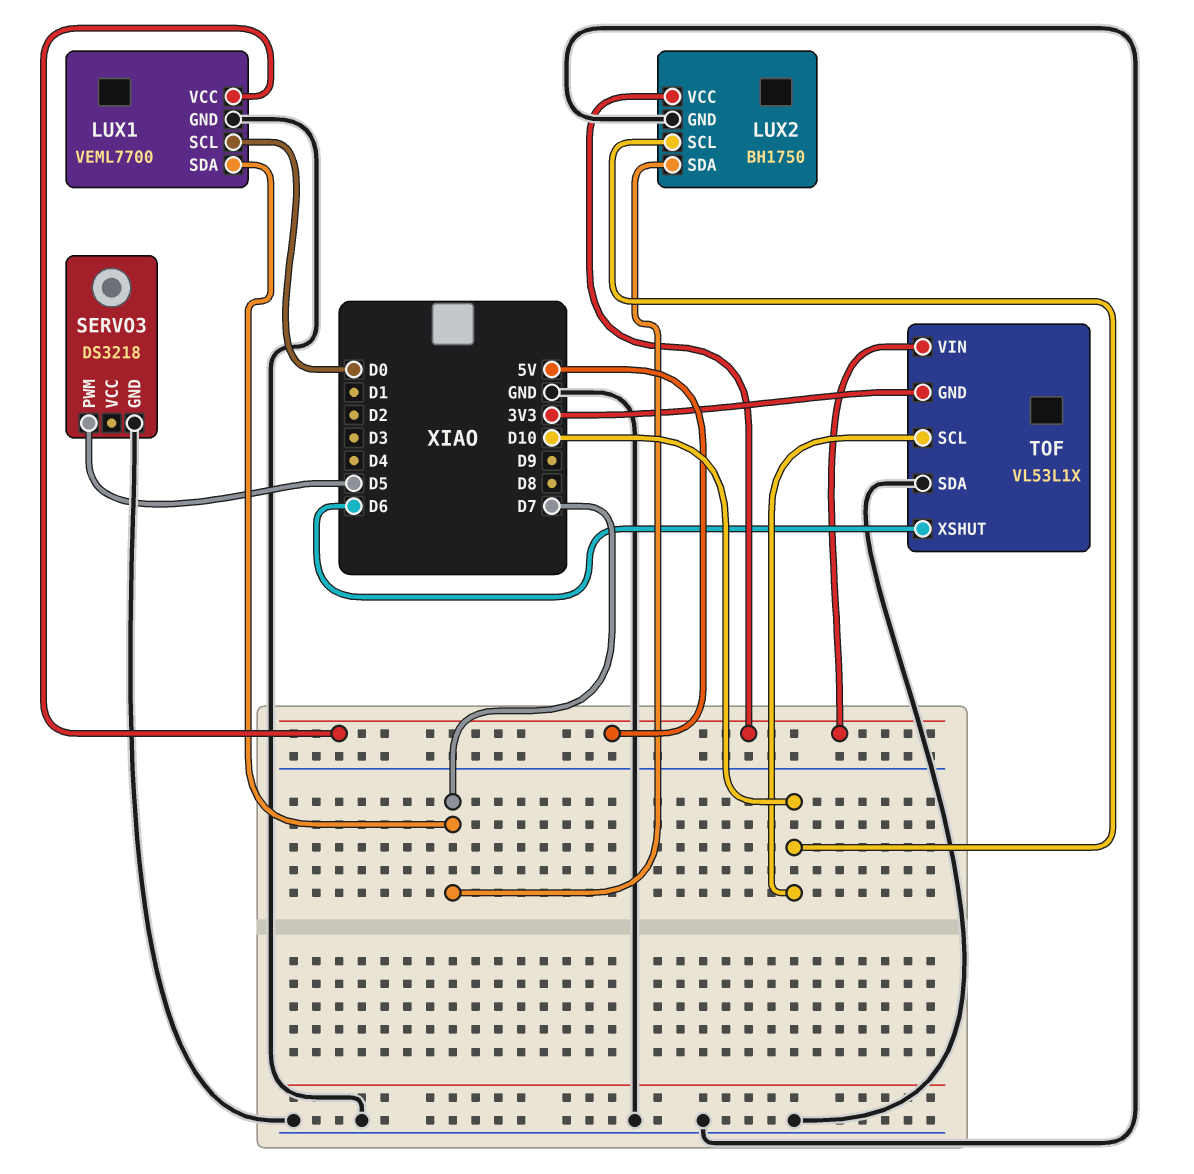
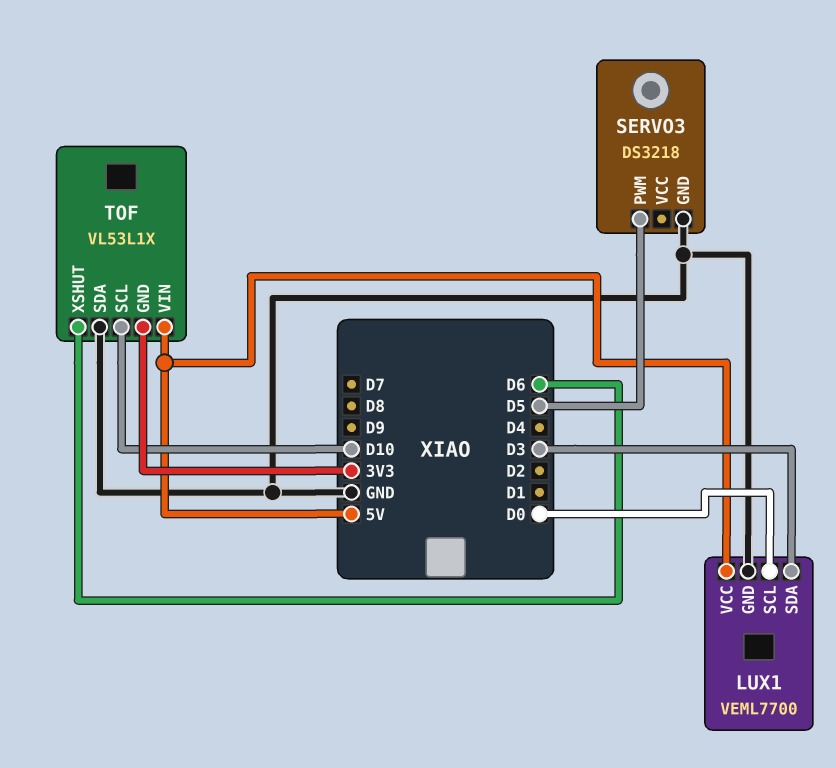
LUX1 pin SDA: D7 -> D3
LUX2: BH1750 -> none
LUX2 pin GND: GND -> none
LUX2 pin SCL: D10 -> none
LUX2 pin SDA: D7 -> none
LUX2 pin VCC: 5V -> none

